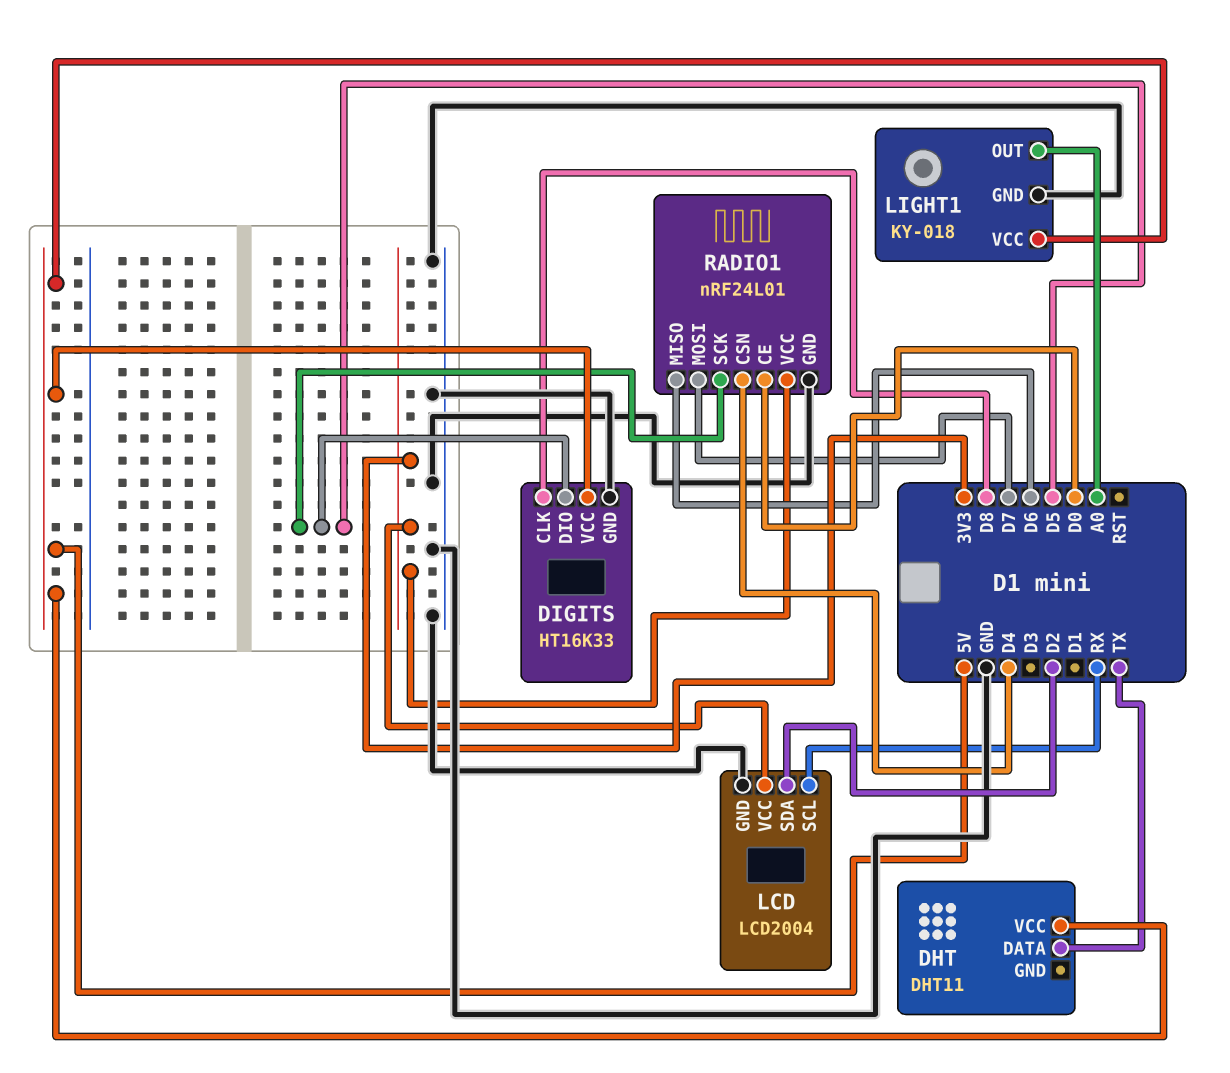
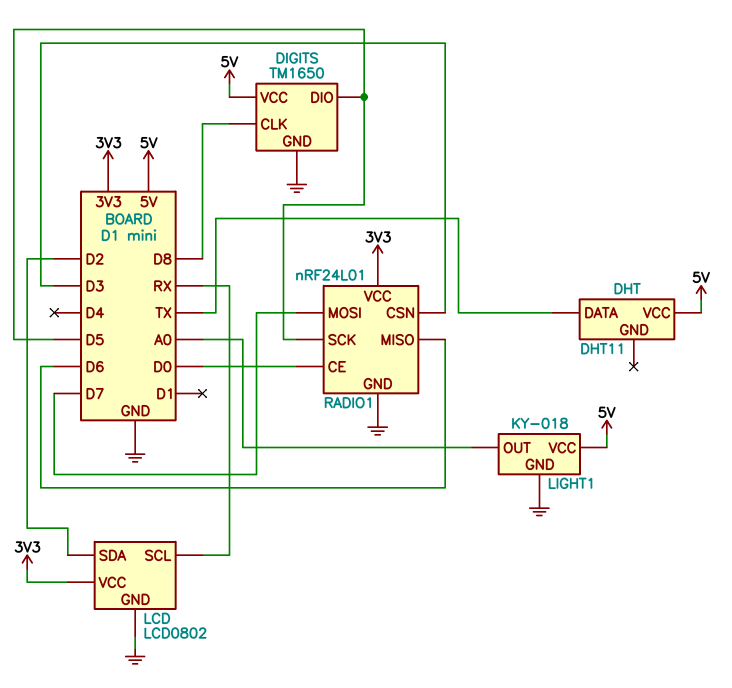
DIGITS: HT16K33 -> TM1650
LCD: LCD2004 -> LCD0802
RADIO1 pin CSN: D4 -> D3

